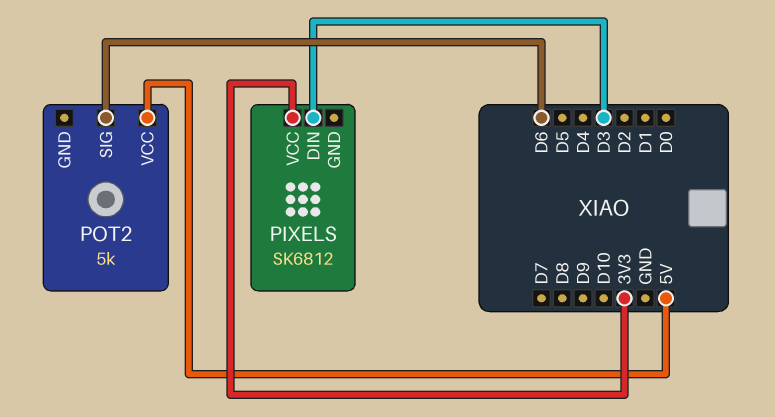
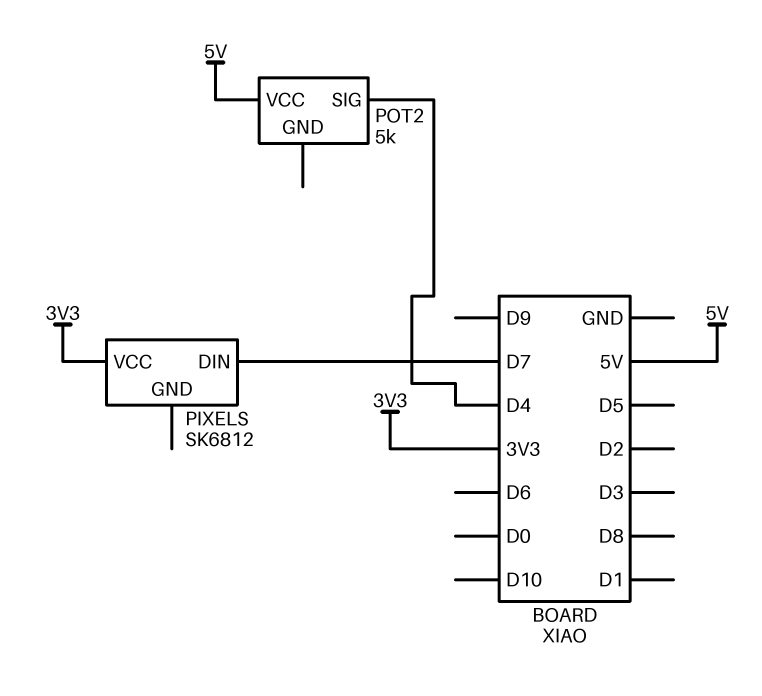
PIXELS pin DIN: D3 -> D7
POT2 pin SIG: D6 -> D4

